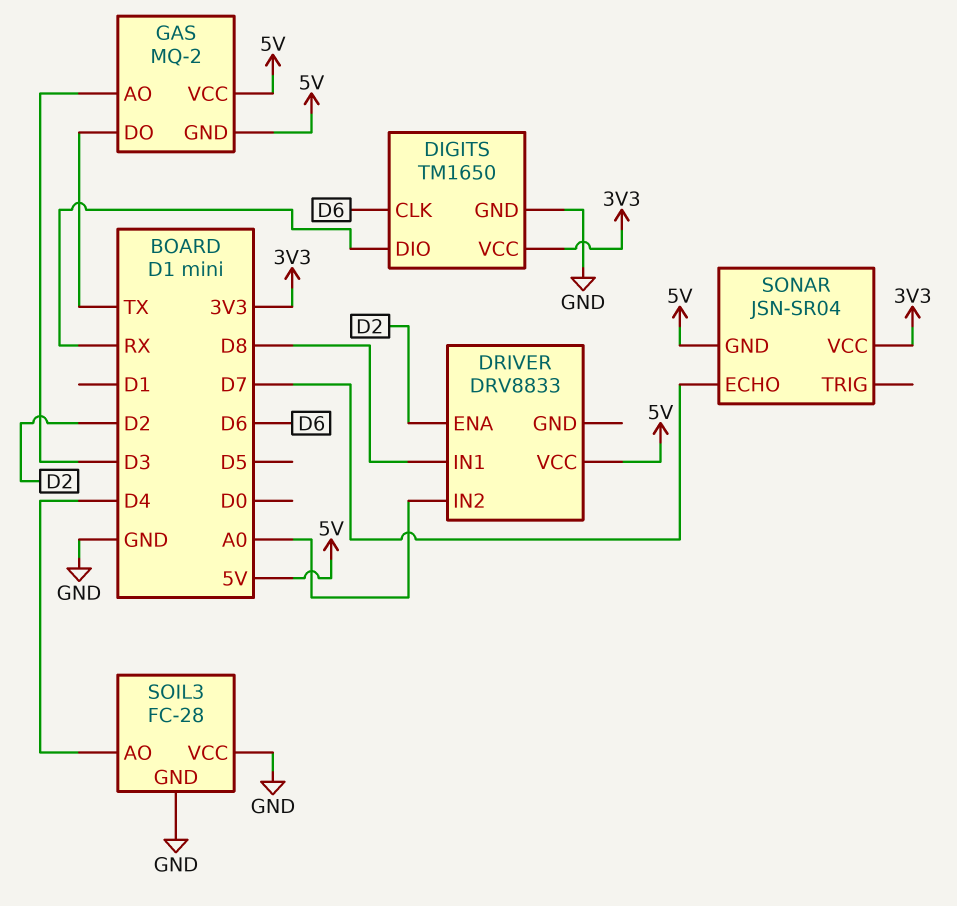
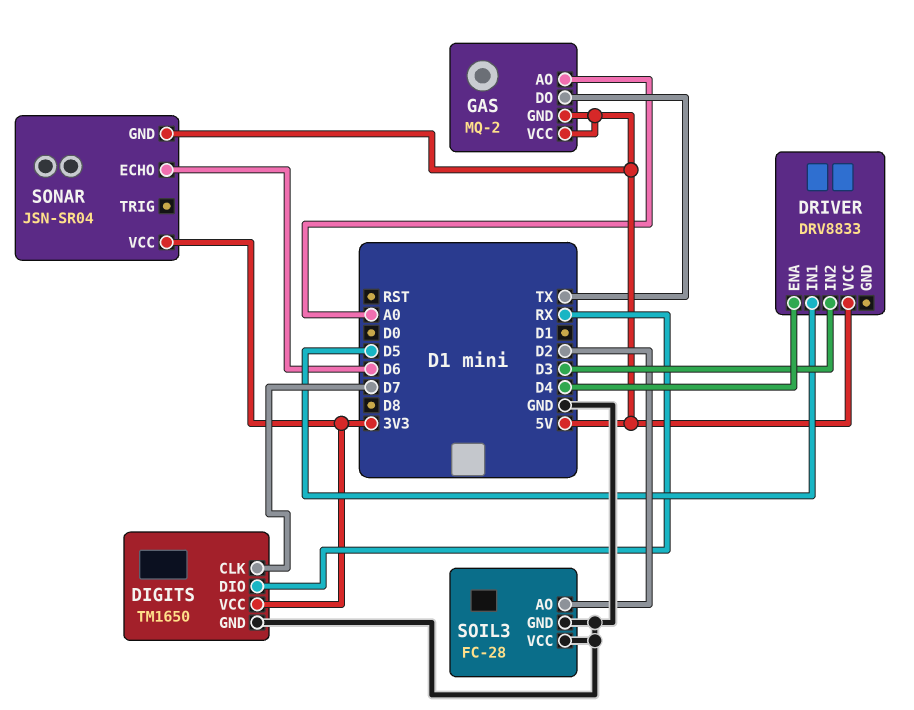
DIGITS pin CLK: D6 -> D7
DRIVER pin ENA: D2 -> D4
DRIVER pin IN1: D8 -> D5
DRIVER pin IN2: A0 -> D3
GAS pin AO: D3 -> A0
SOIL3 pin AO: D4 -> D2
SONAR pin ECHO: D7 -> D6

